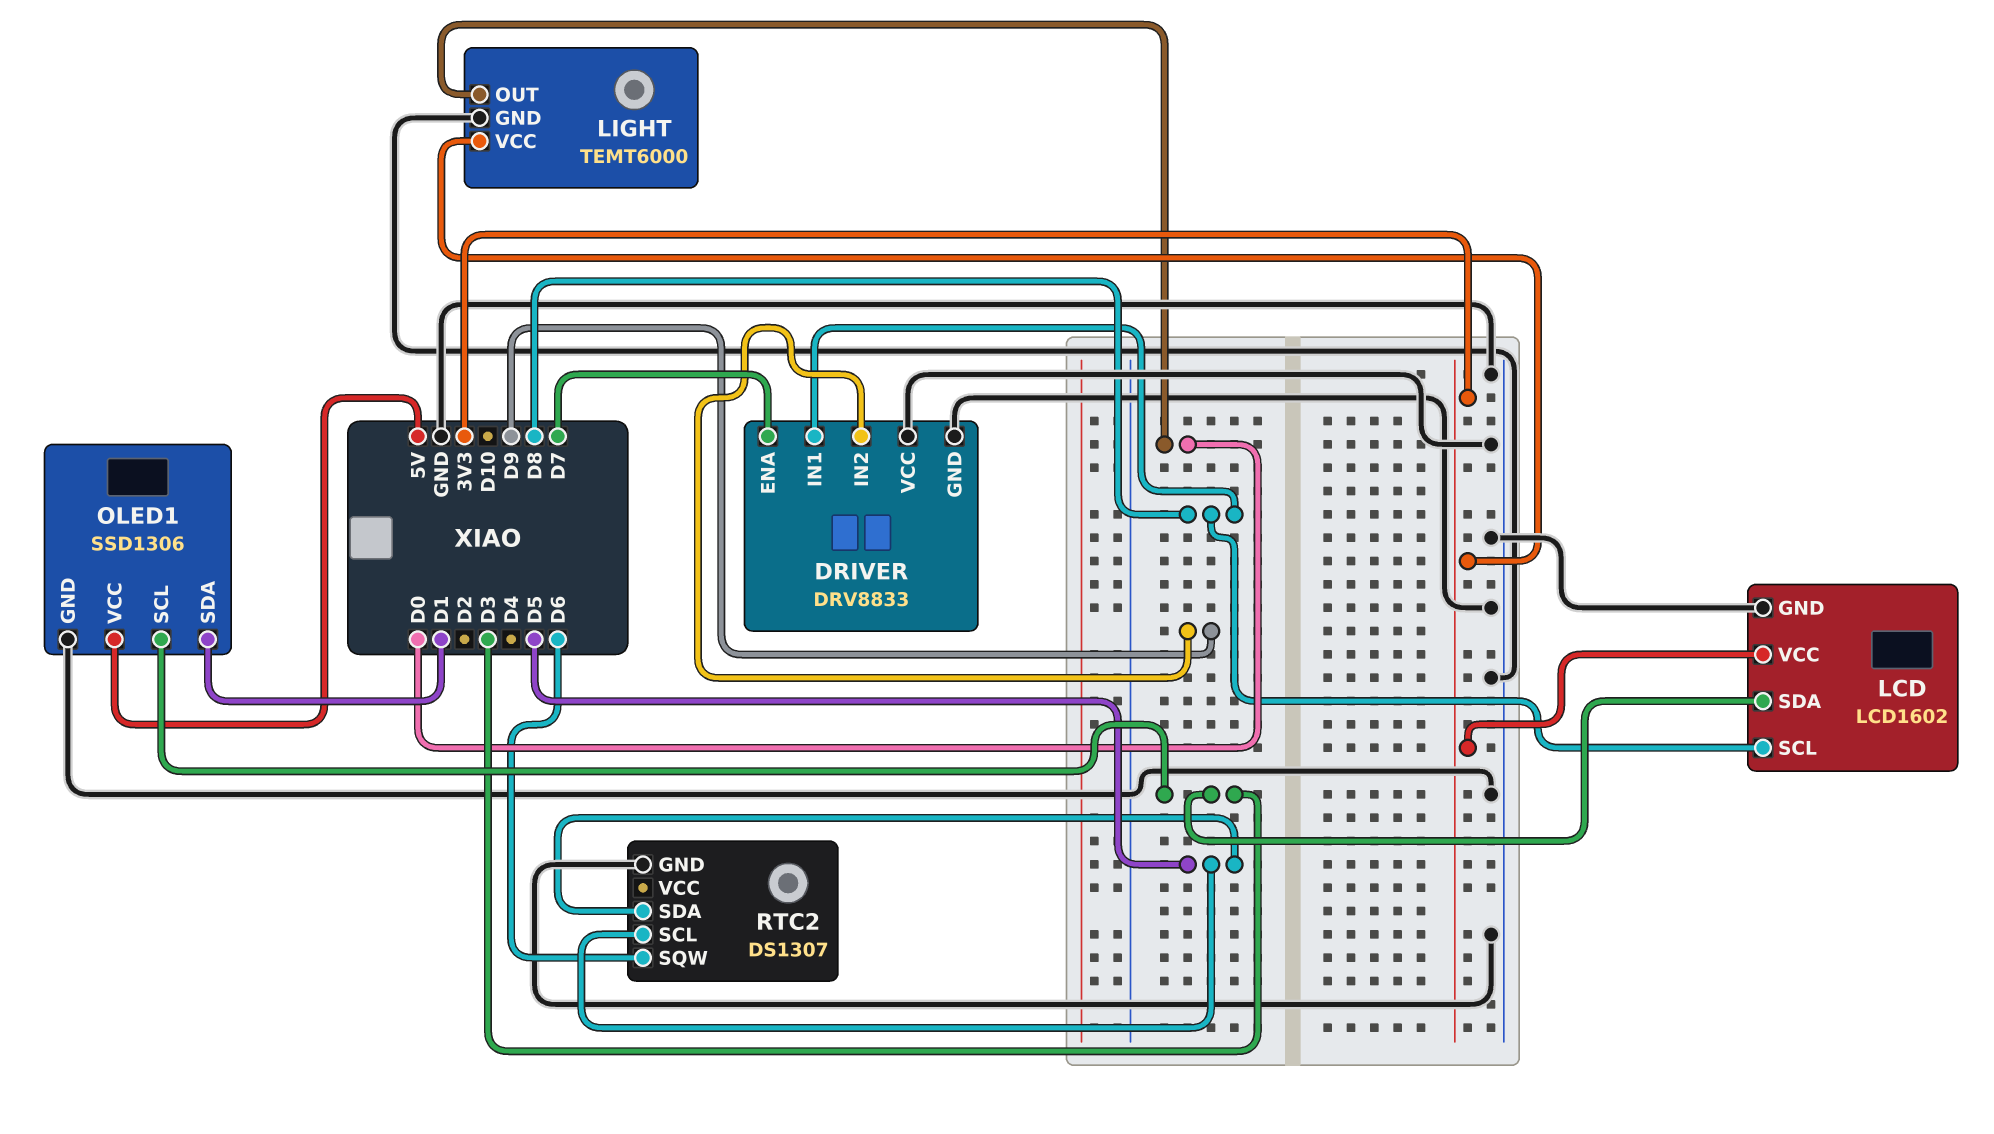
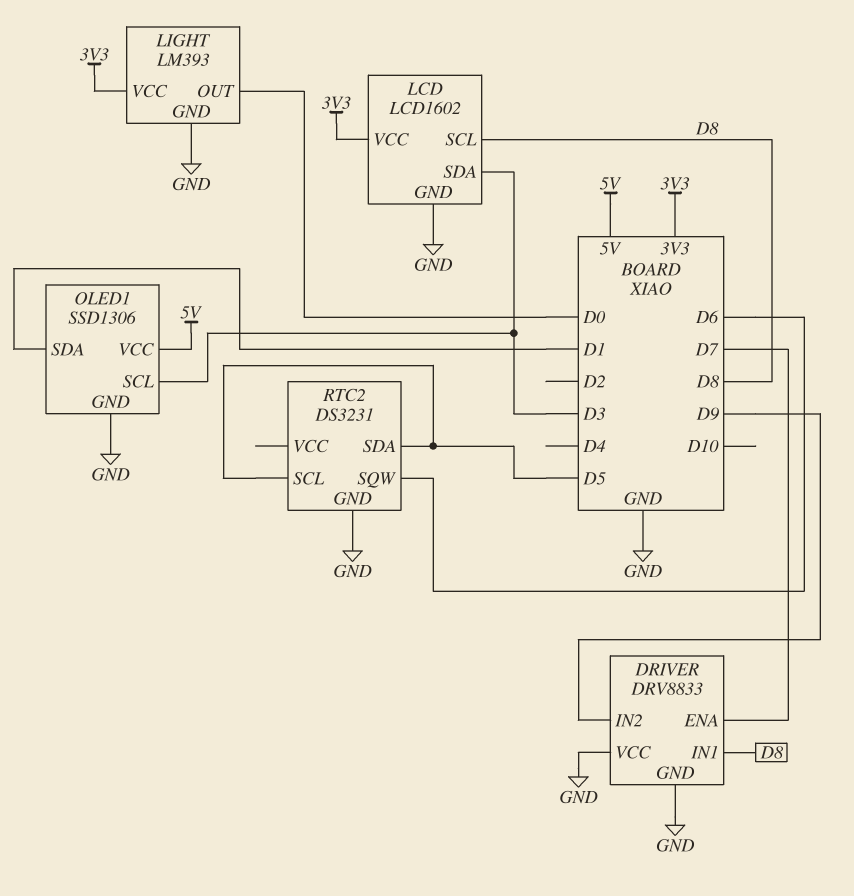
LIGHT: TEMT6000 -> LM393
RTC2: DS1307 -> DS3231

